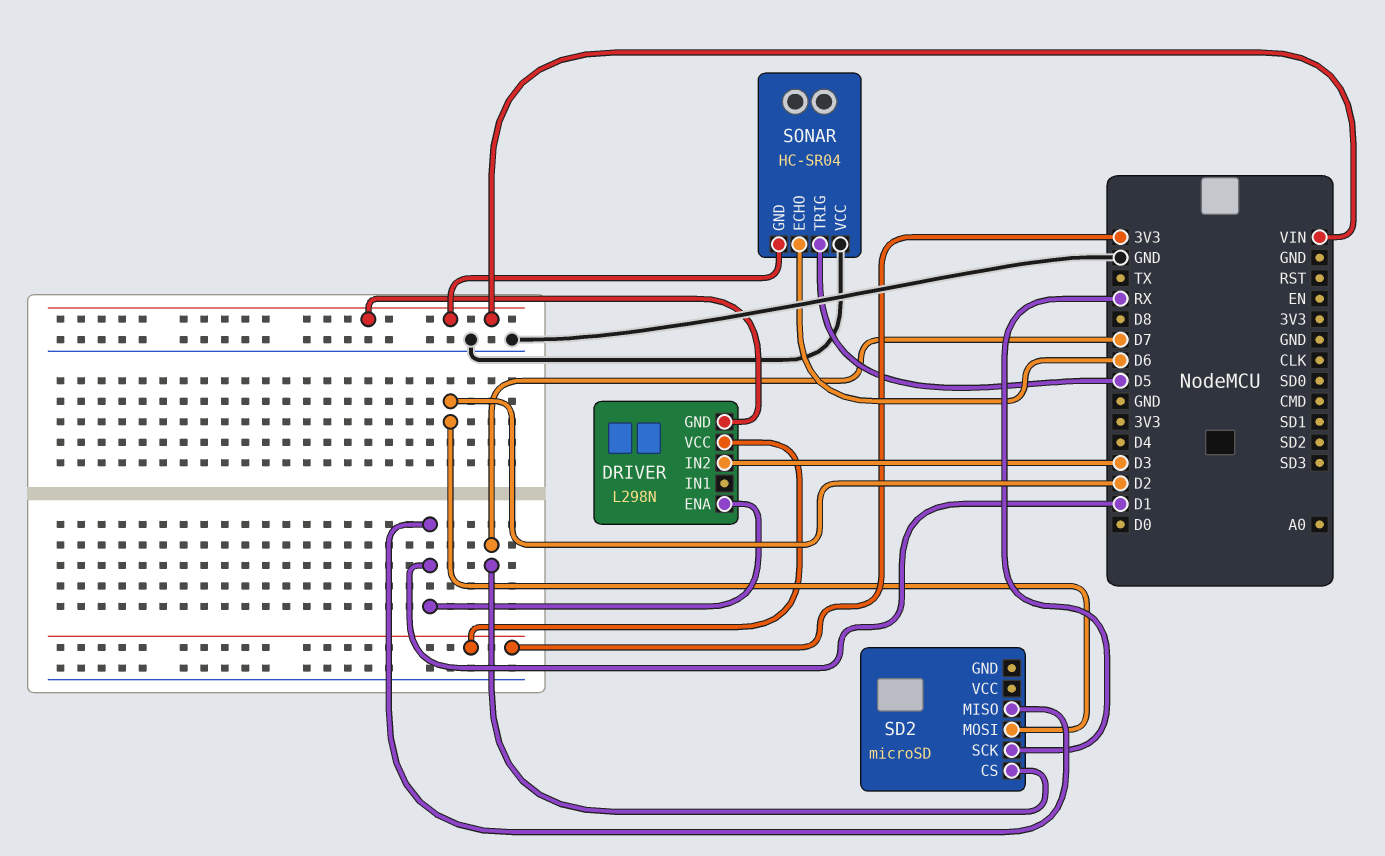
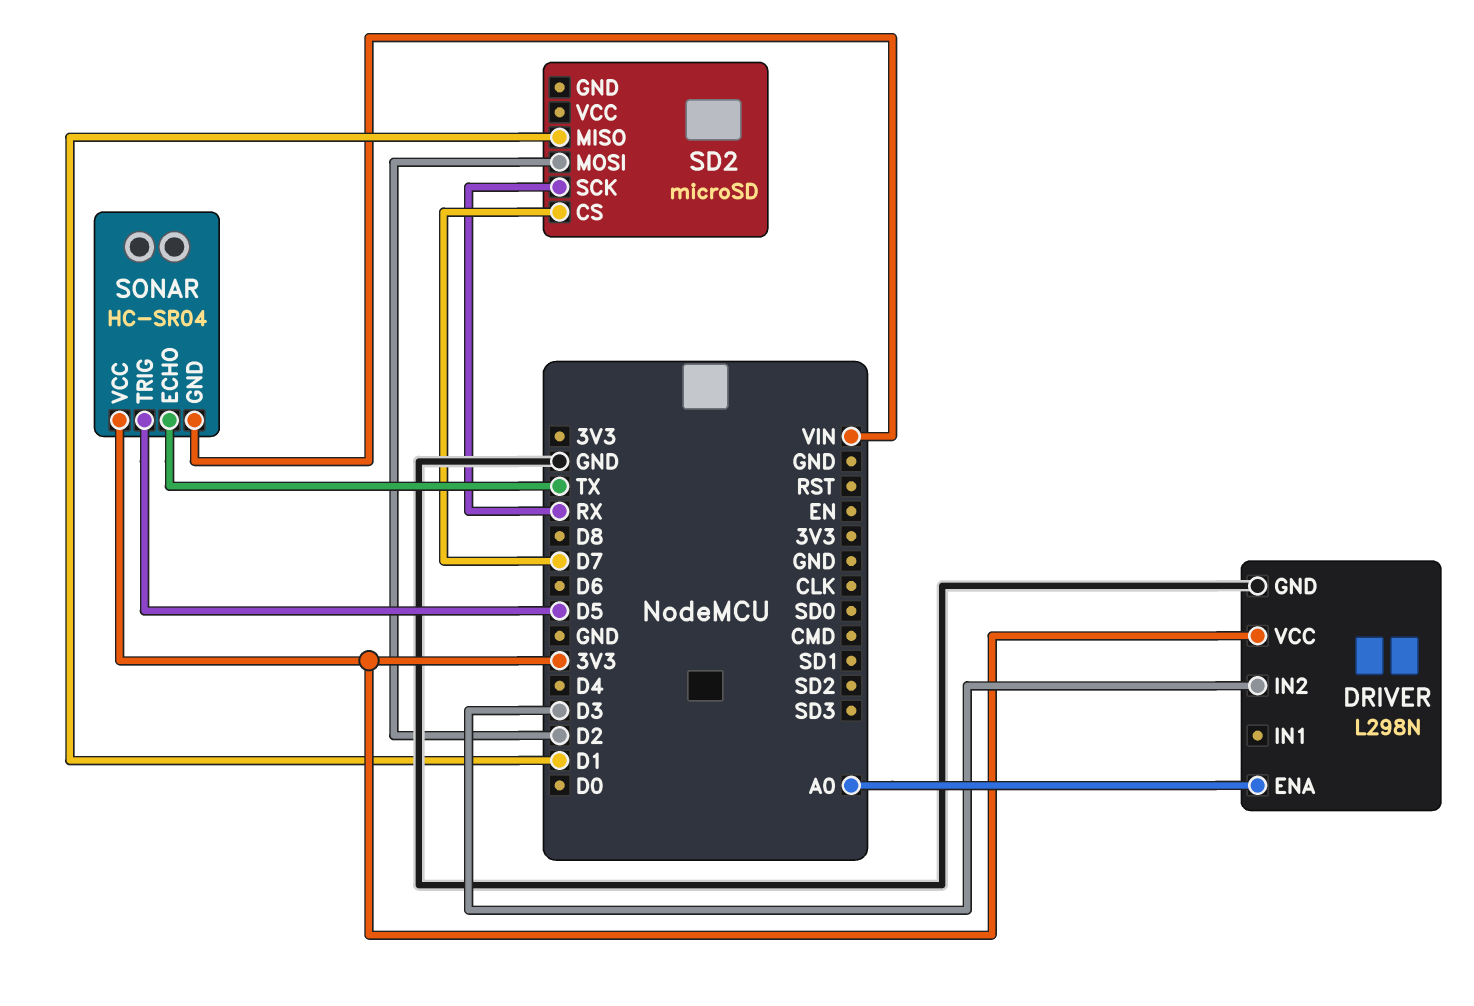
DRIVER pin ENA: D1 -> A0
DRIVER pin GND: VIN -> GND
SONAR pin ECHO: D6 -> TX
SONAR pin VCC: GND -> 3V3

